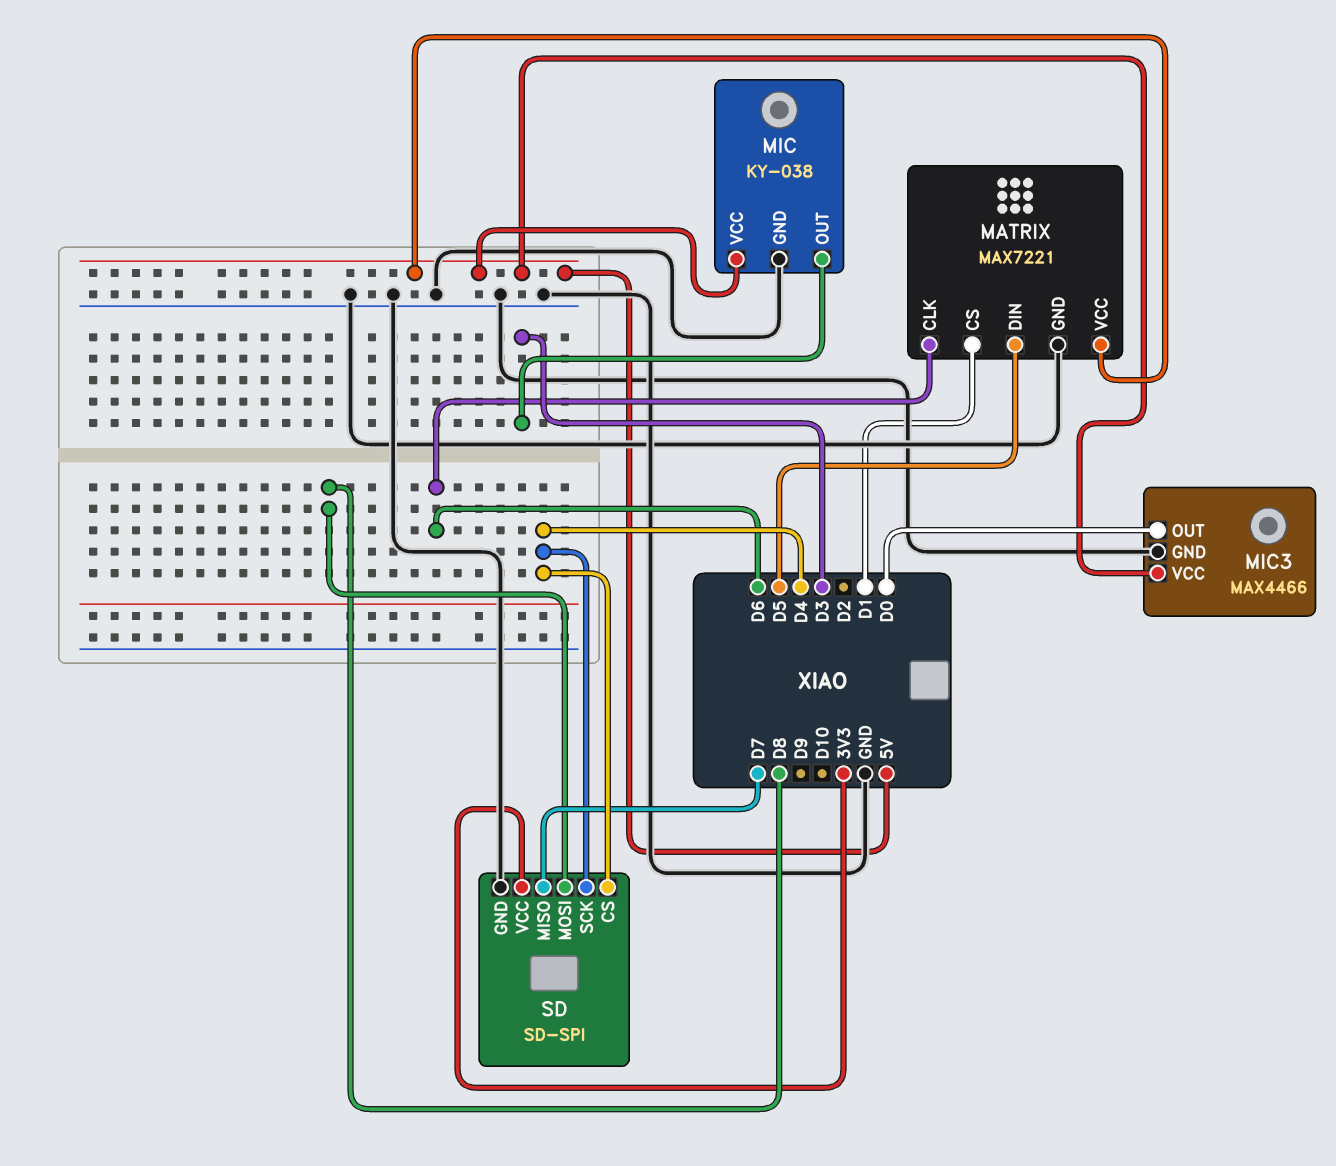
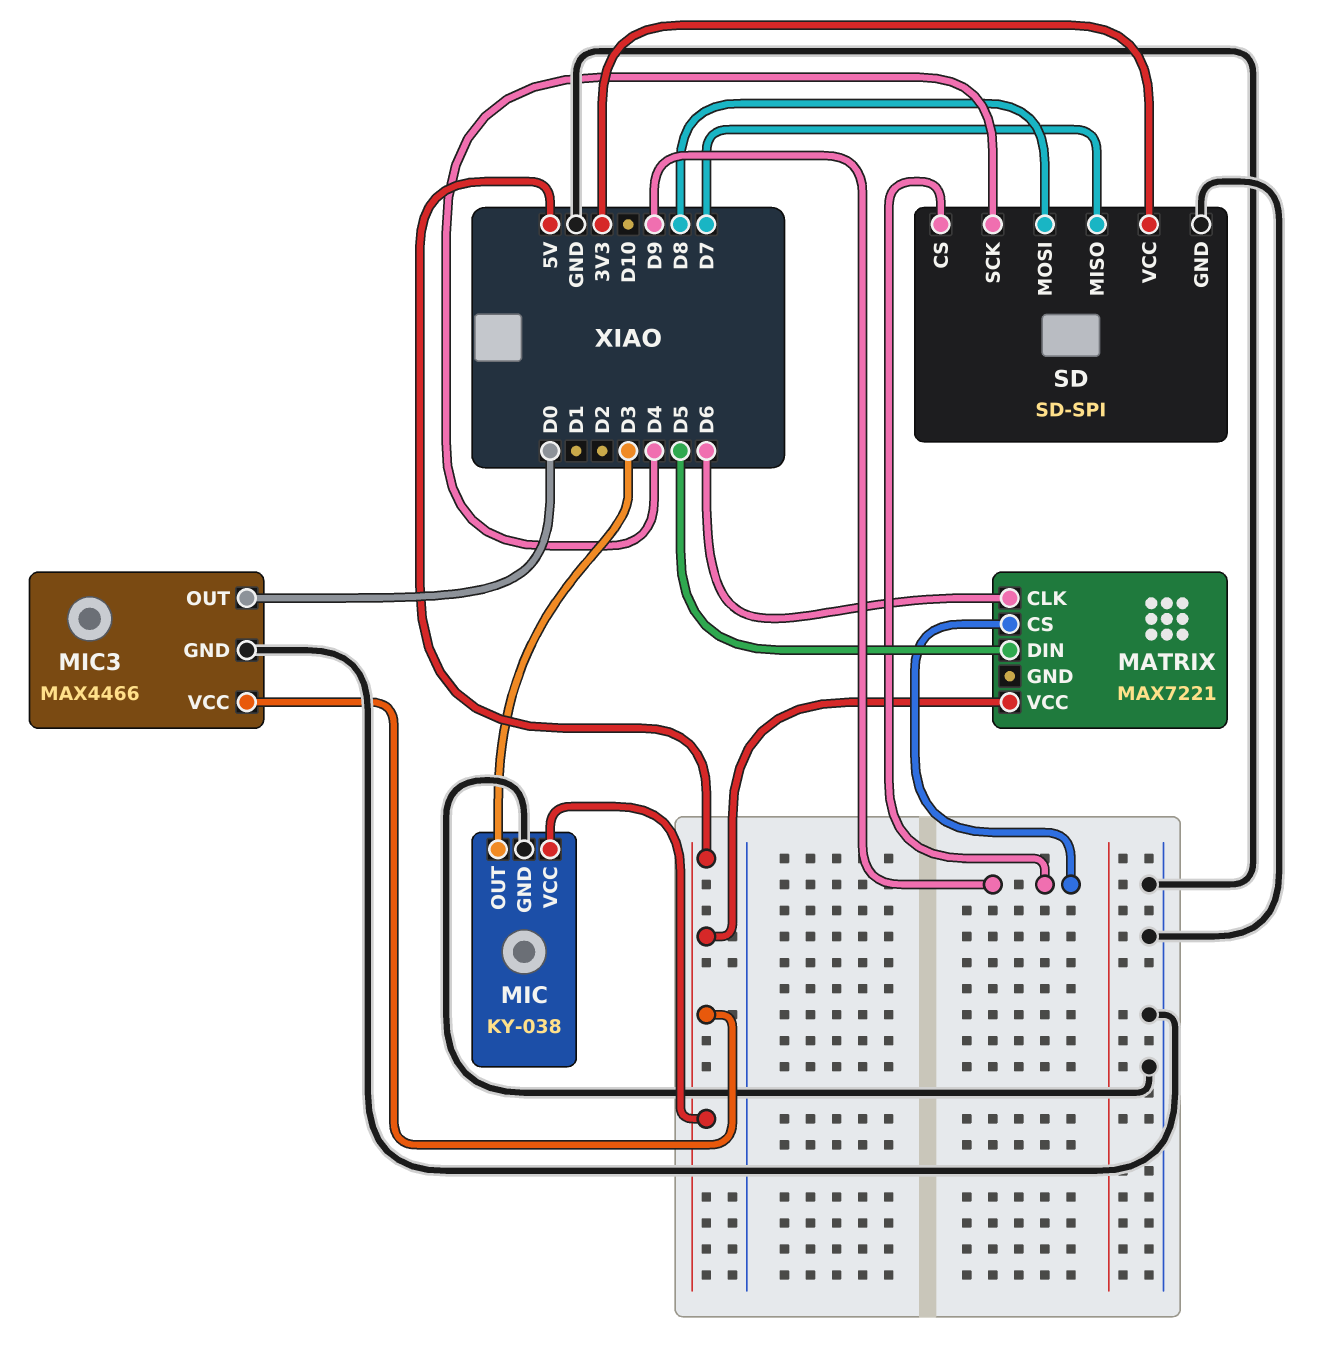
MATRIX pin CS: D1 -> D9
MATRIX pin GND: GND -> none
SD pin CS: D4 -> D9

